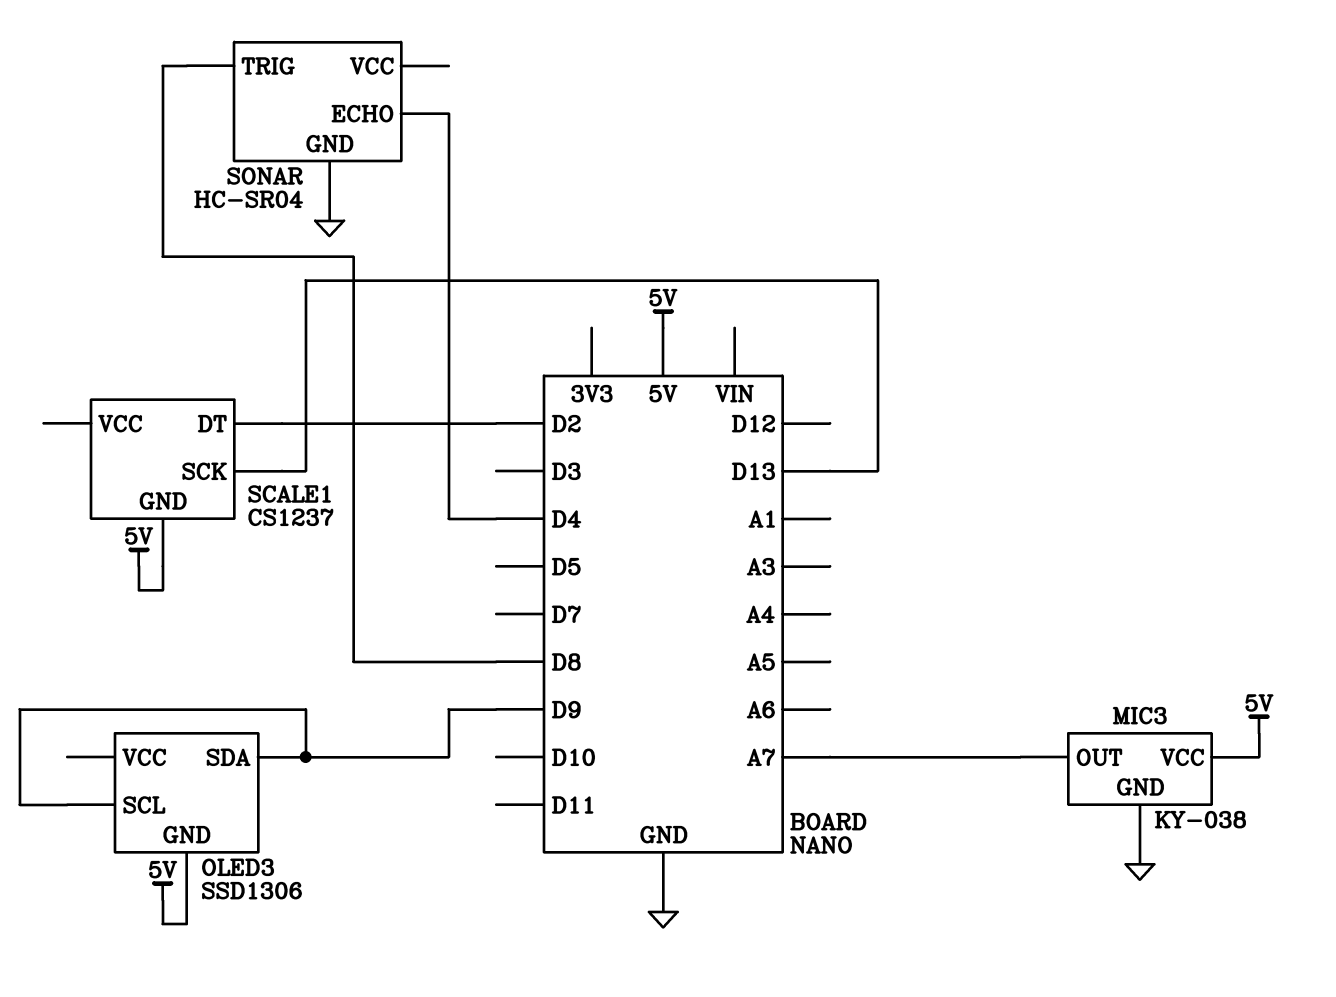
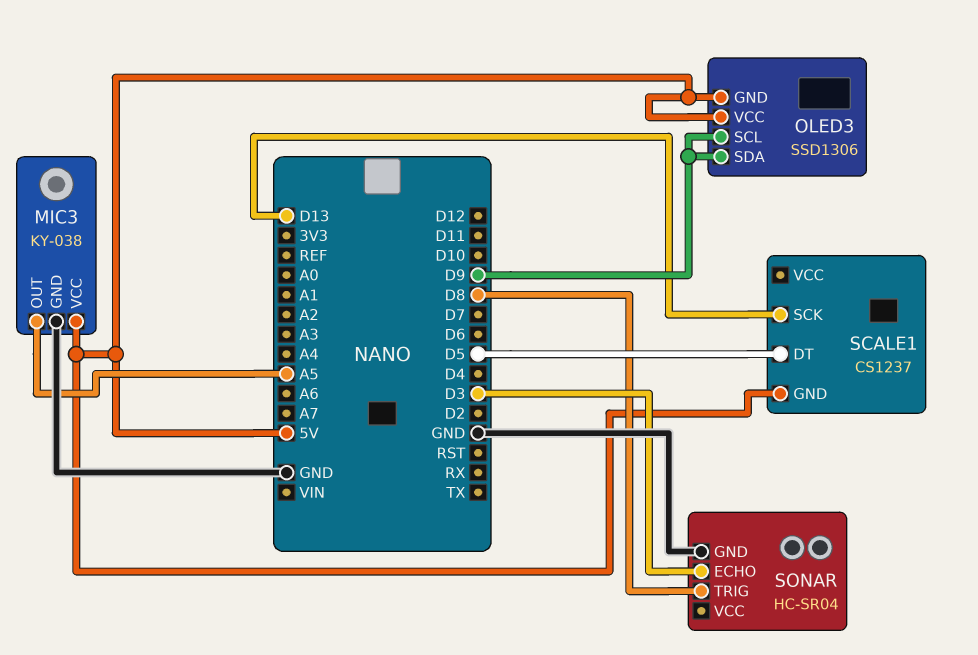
MIC3 pin OUT: A7 -> A5
OLED3 pin VCC: none -> 5V
SCALE1 pin DT: D2 -> D5
SONAR pin ECHO: D4 -> D3

